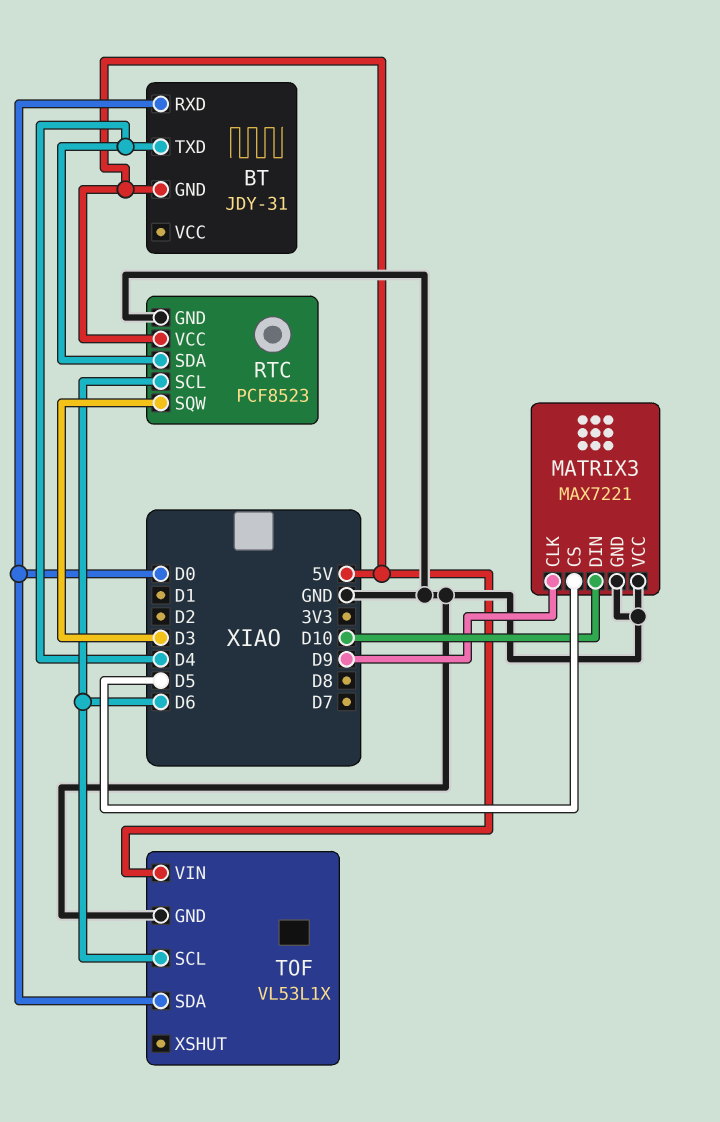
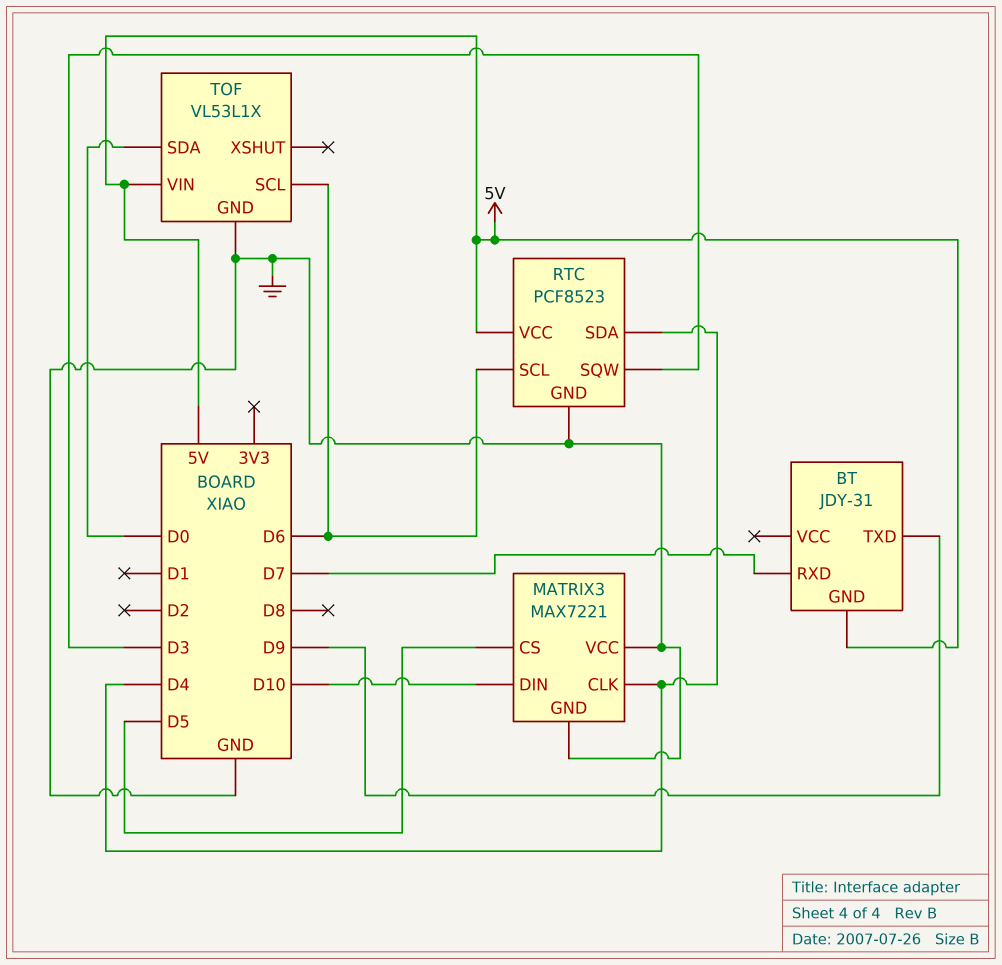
BT pin RXD: D0 -> D7
BT pin TXD: D4 -> D9
MATRIX3 pin CLK: D9 -> D4

